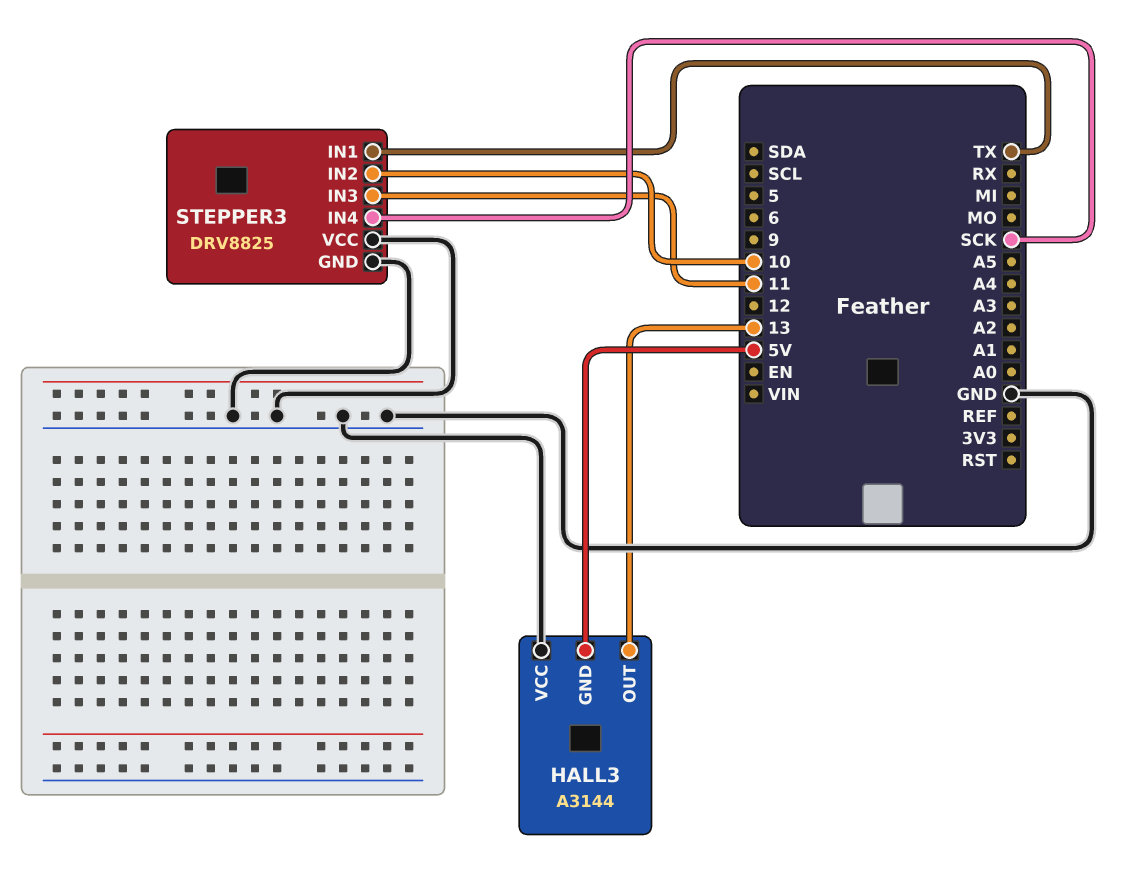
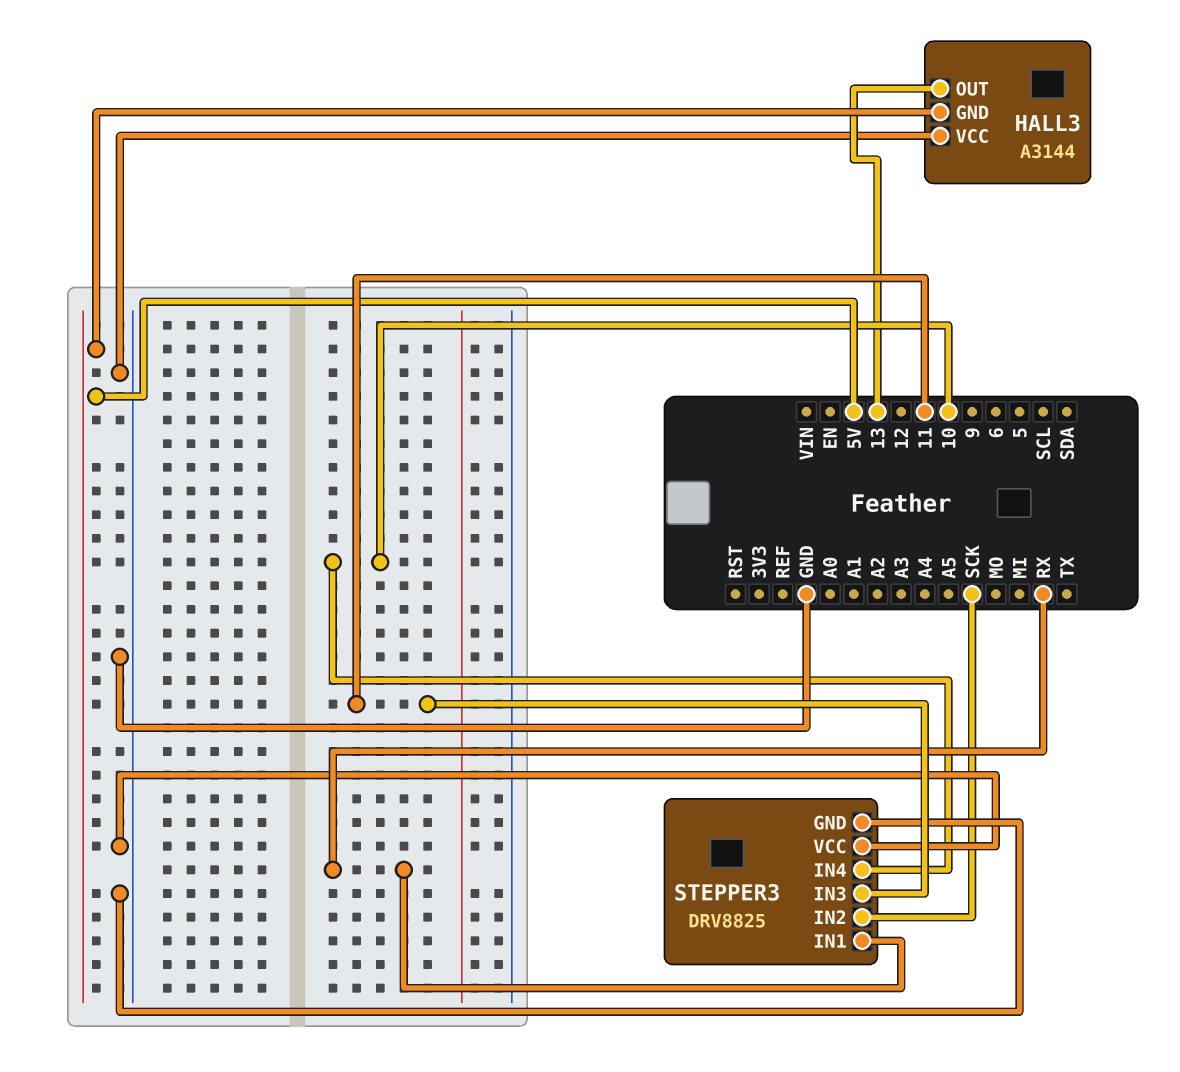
STEPPER3 pin IN1: TX -> RX
STEPPER3 pin IN2: 10 -> SCK
STEPPER3 pin IN4: SCK -> 10

